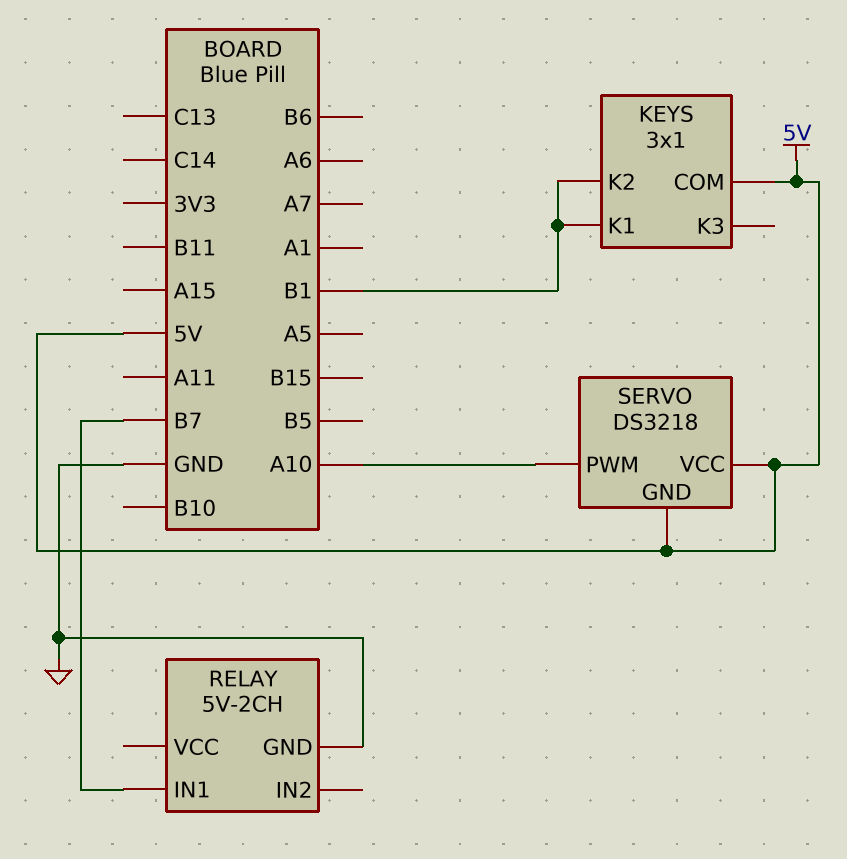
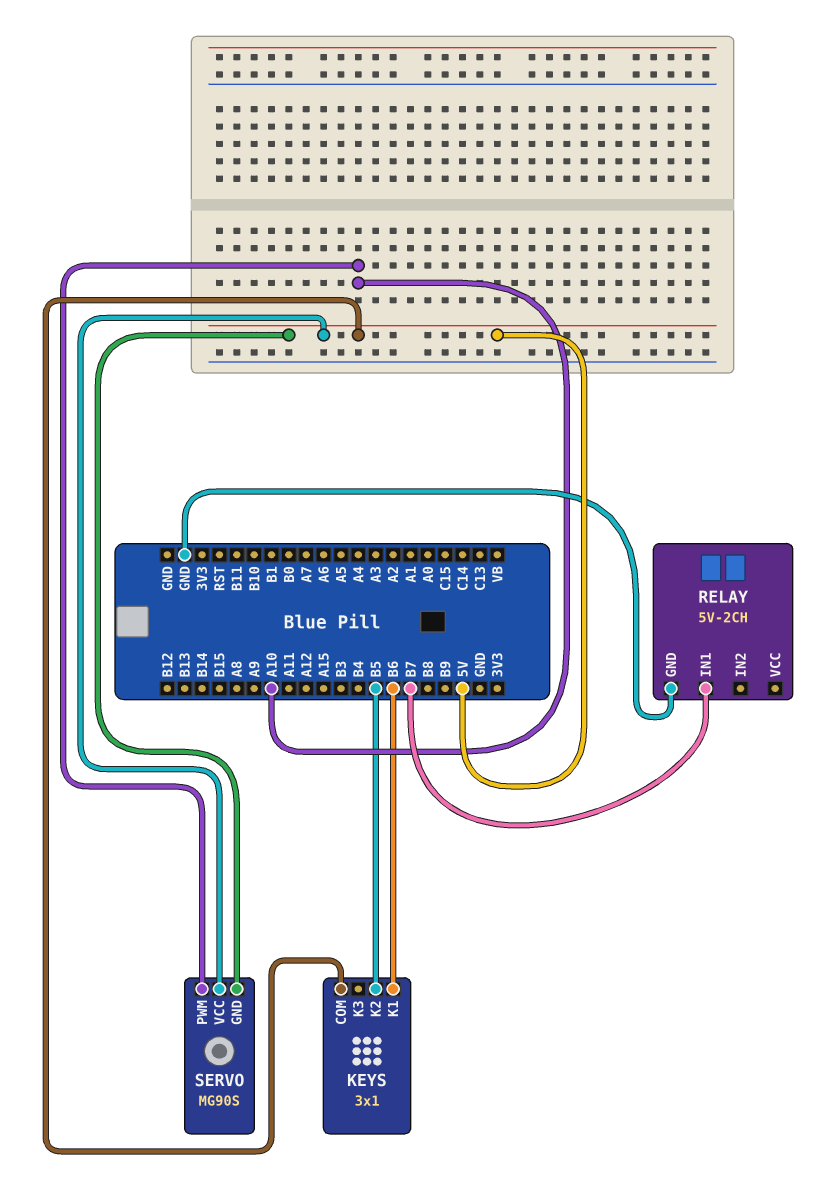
KEYS pin K1: B1 -> B6
KEYS pin K2: B1 -> B5
SERVO: DS3218 -> MG90S

